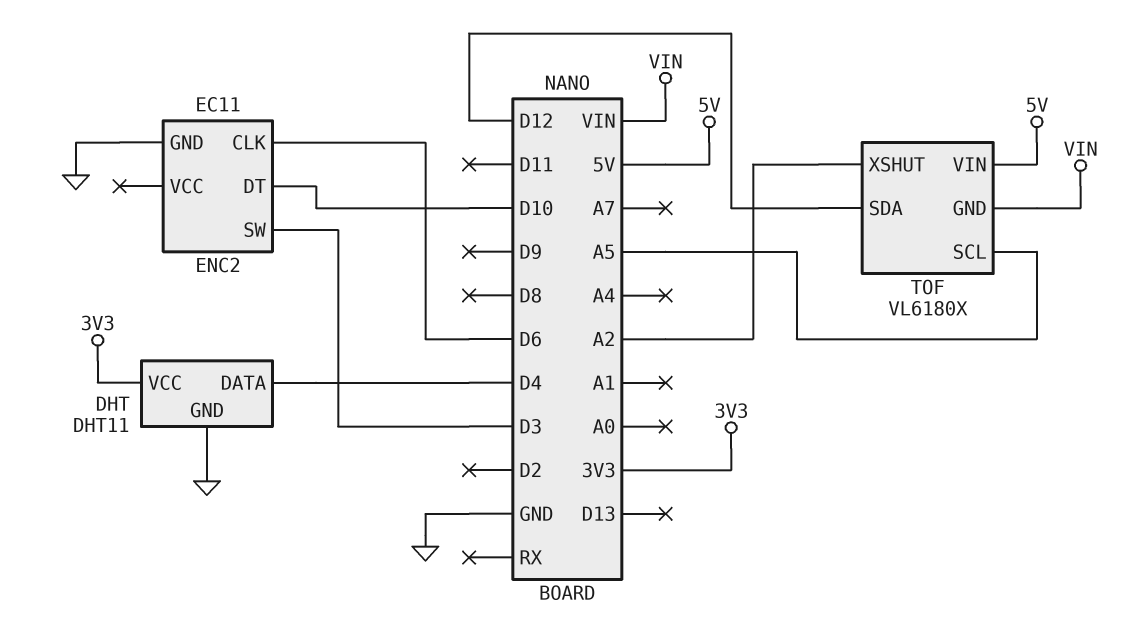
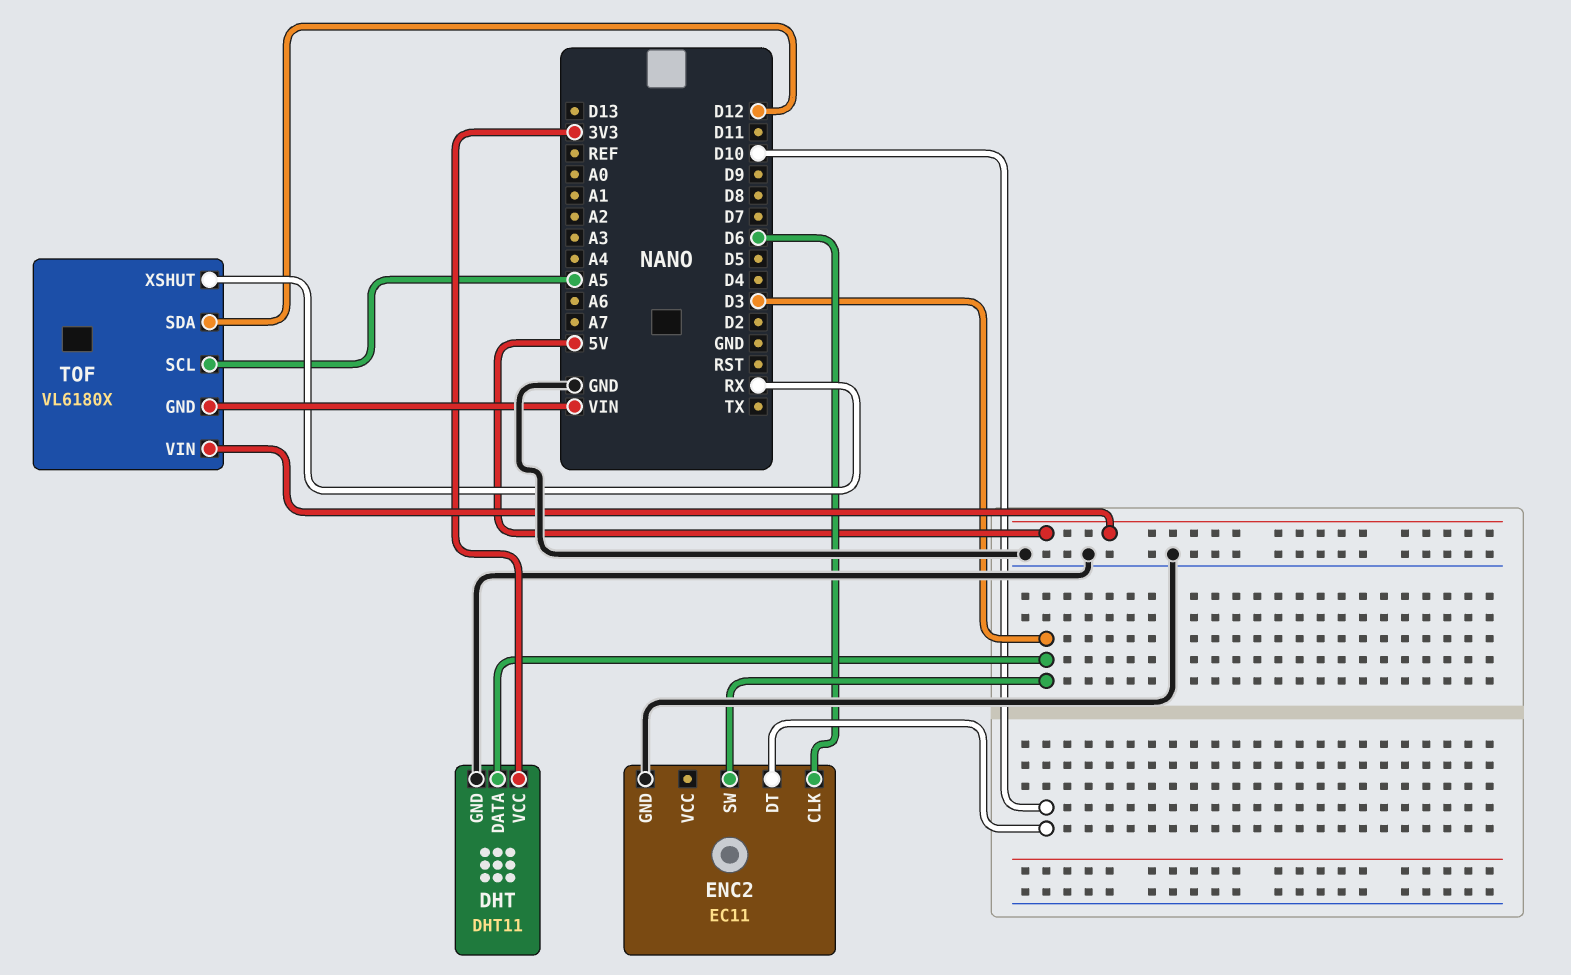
DHT pin DATA: D4 -> D3
TOF pin XSHUT: A2 -> RX

